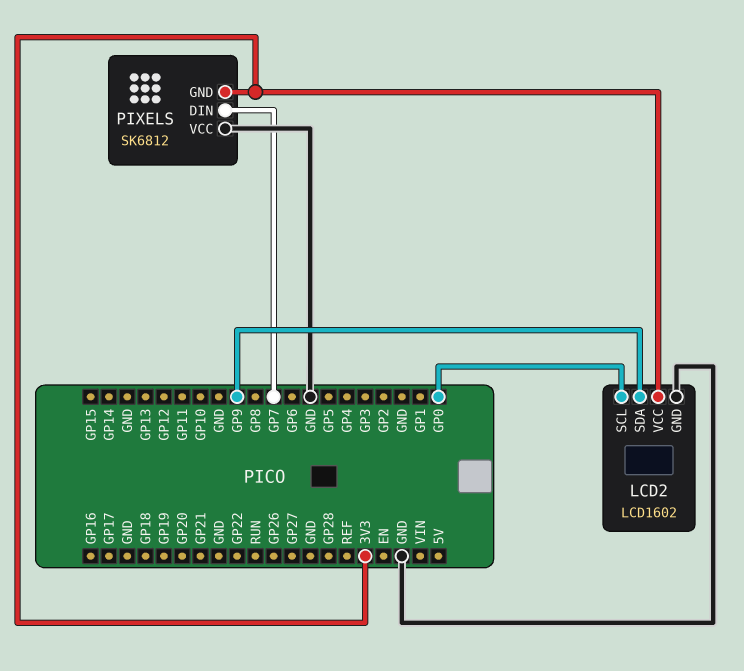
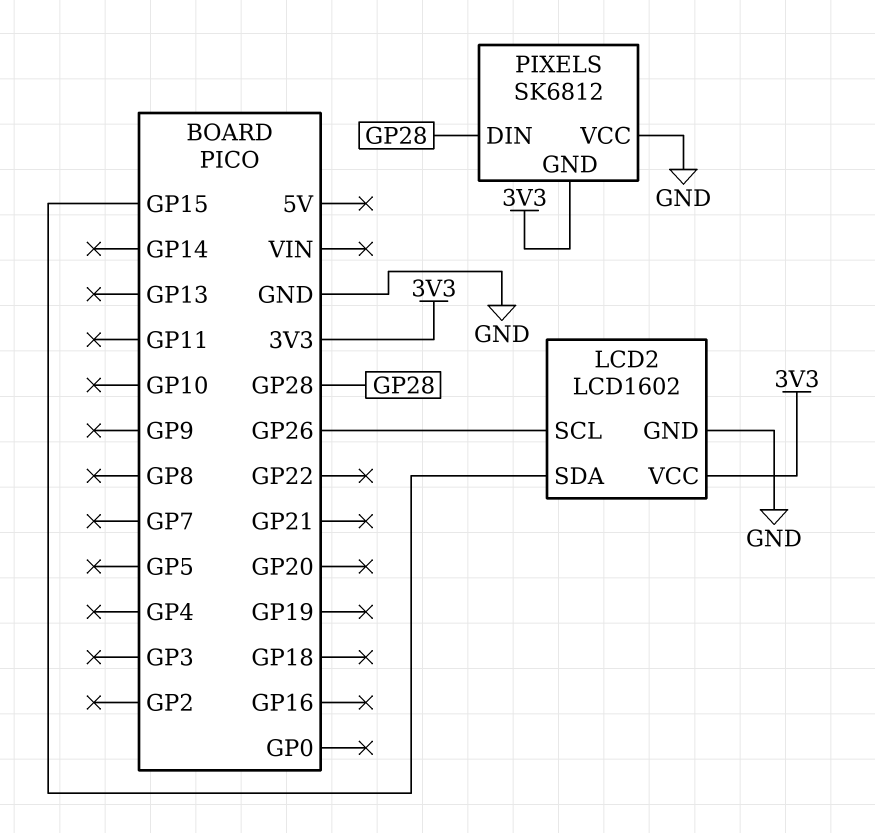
LCD2 pin SCL: GP0 -> GP26
LCD2 pin SDA: GP9 -> GP15
PIXELS pin DIN: GP7 -> GP28

